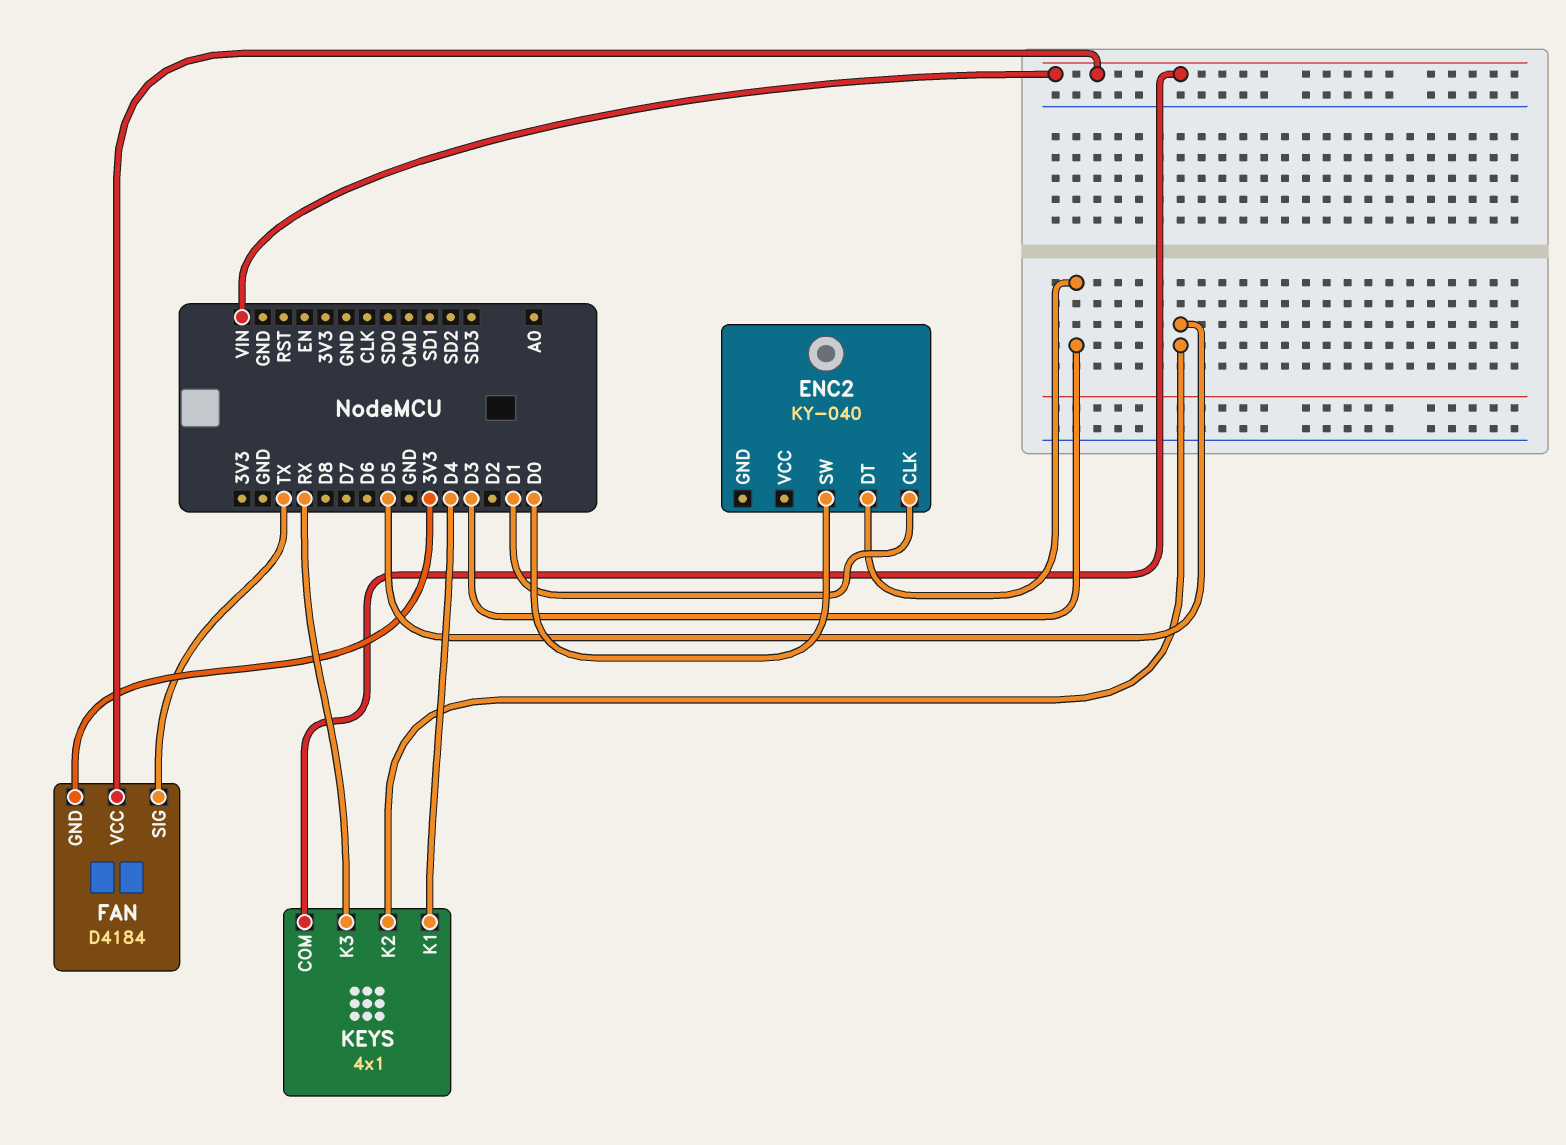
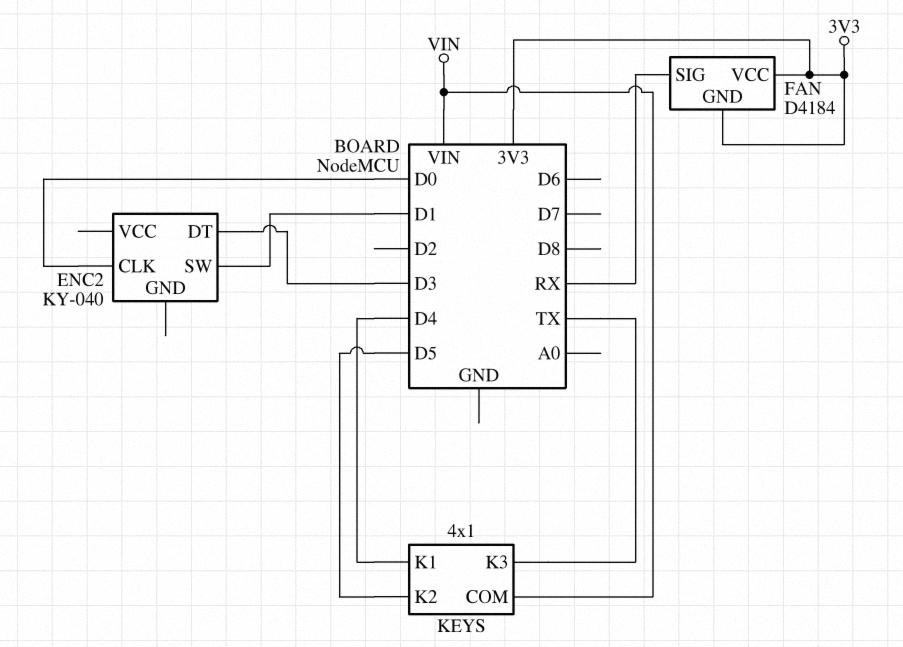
ENC2 pin CLK: D1 -> D0
ENC2 pin SW: D0 -> D1
FAN pin SIG: TX -> RX
FAN pin VCC: VIN -> 3V3
KEYS pin K3: RX -> TX

